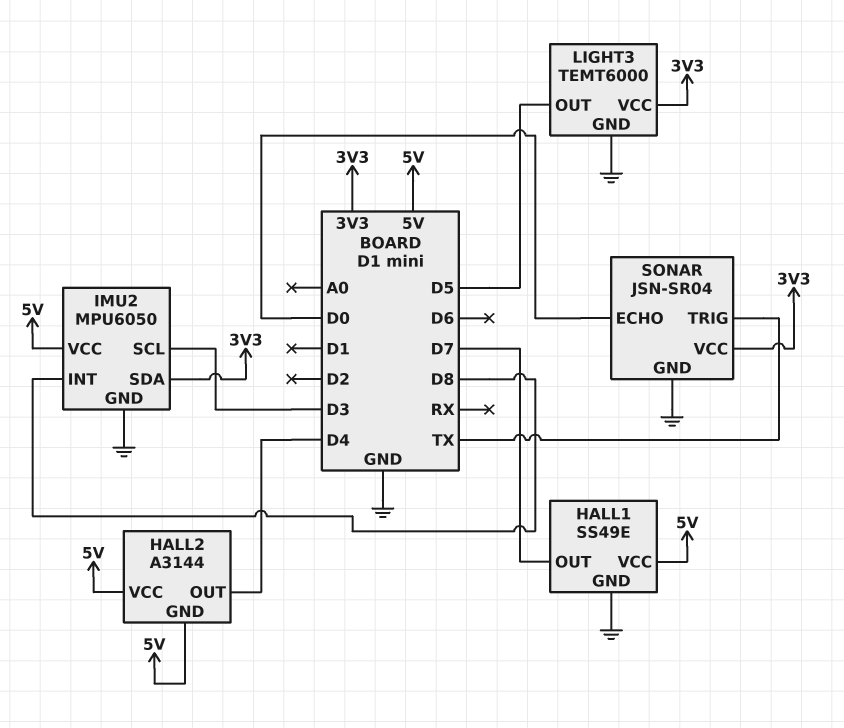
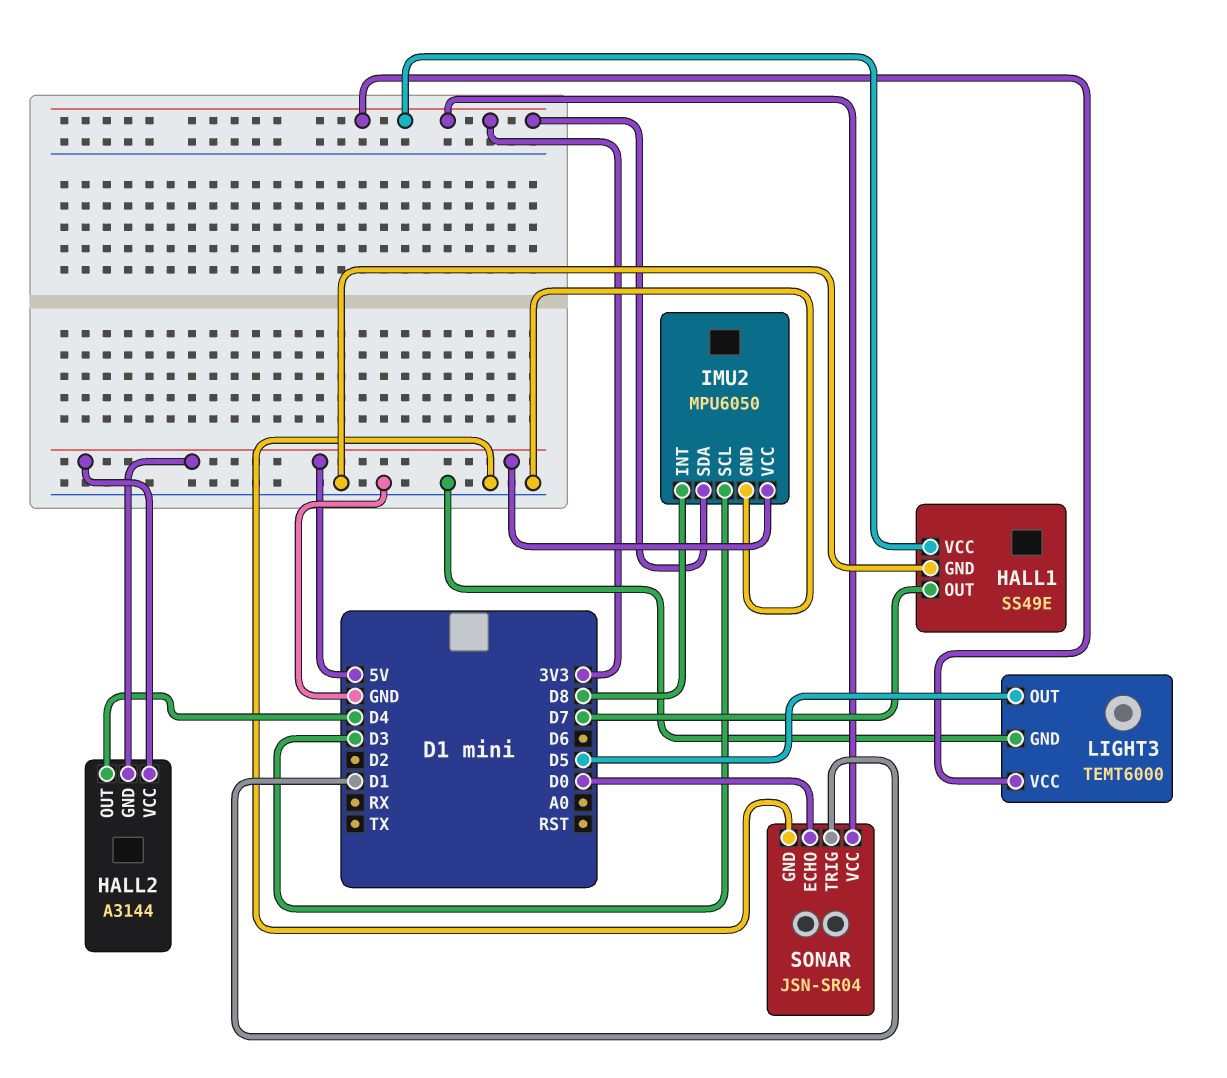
HALL1 pin VCC: 5V -> 3V3
SONAR pin TRIG: TX -> D1

